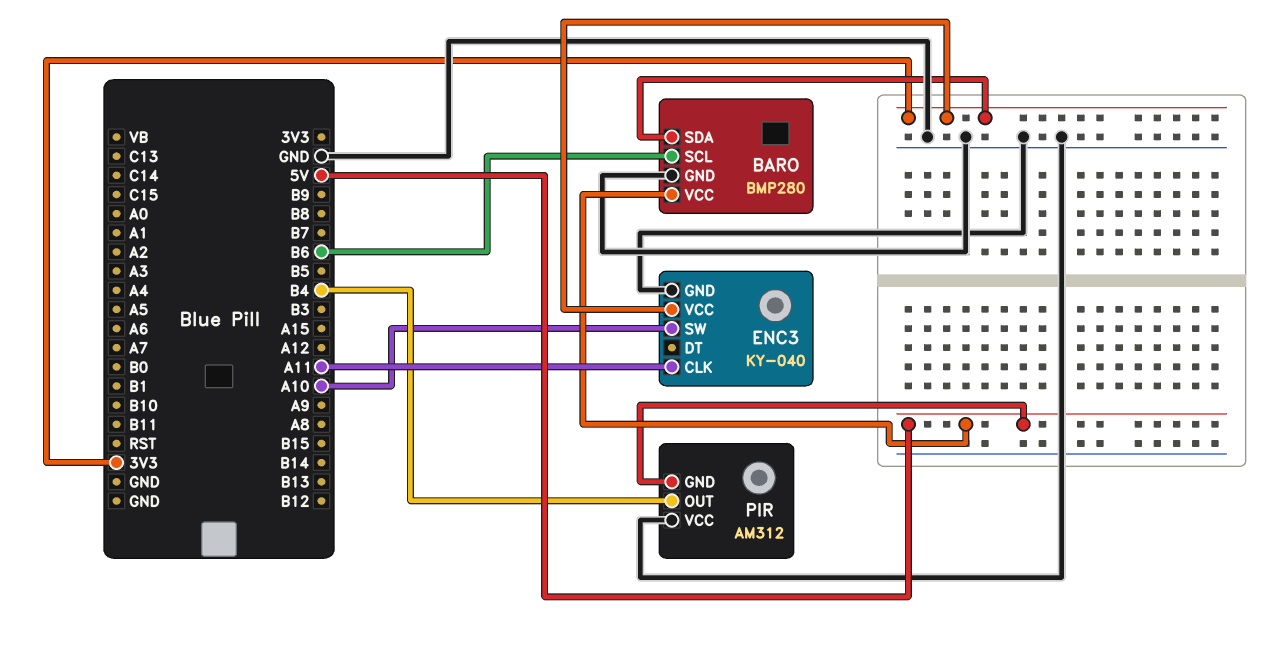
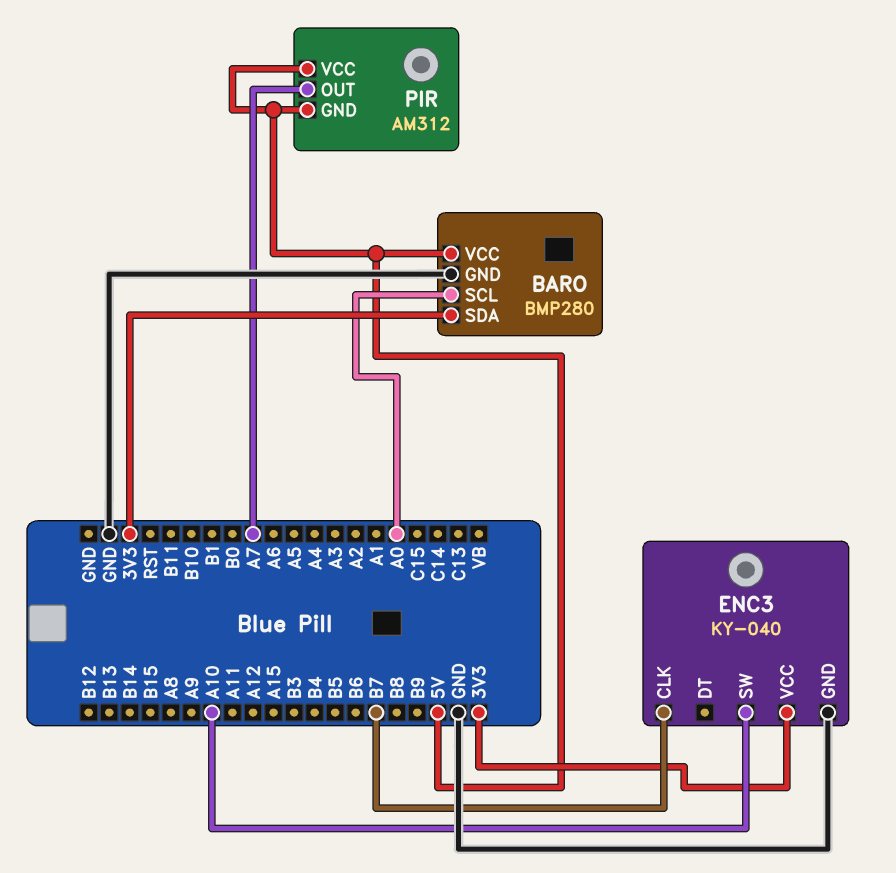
BARO pin SCL: B6 -> A0
ENC3 pin CLK: A11 -> B7
PIR pin OUT: B4 -> A7
PIR pin VCC: GND -> 5V

